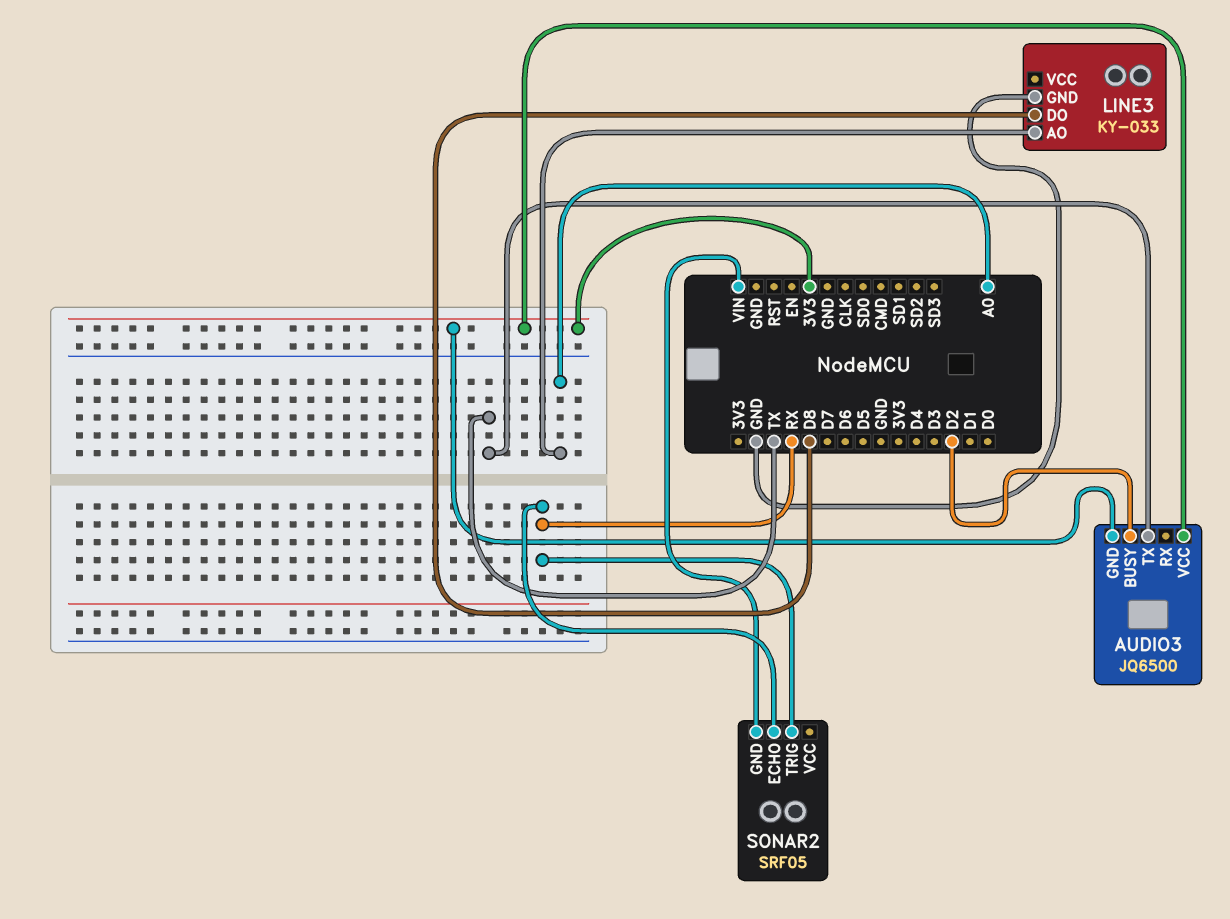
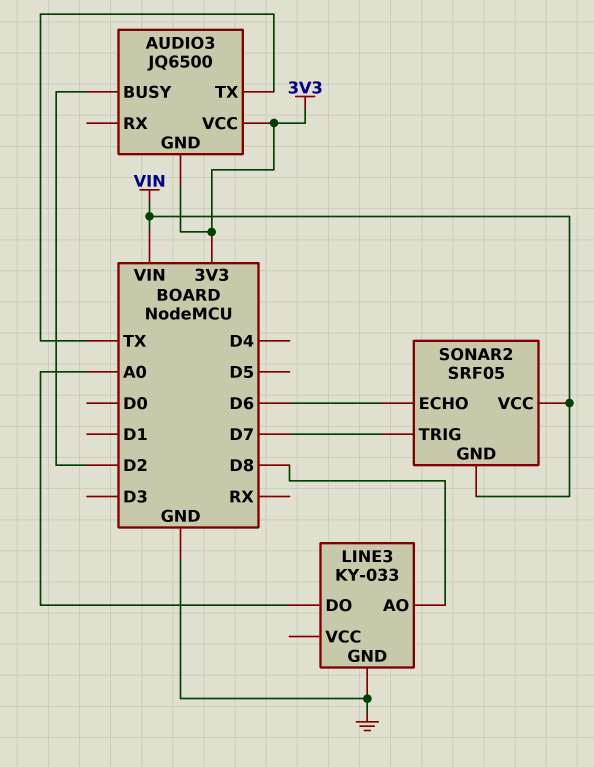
LINE3 pin AO: A0 -> D8
LINE3 pin DO: D8 -> A0
SONAR2 pin ECHO: RX -> D6
SONAR2 pin TRIG: RX -> D7
SONAR2 pin VCC: none -> VIN

